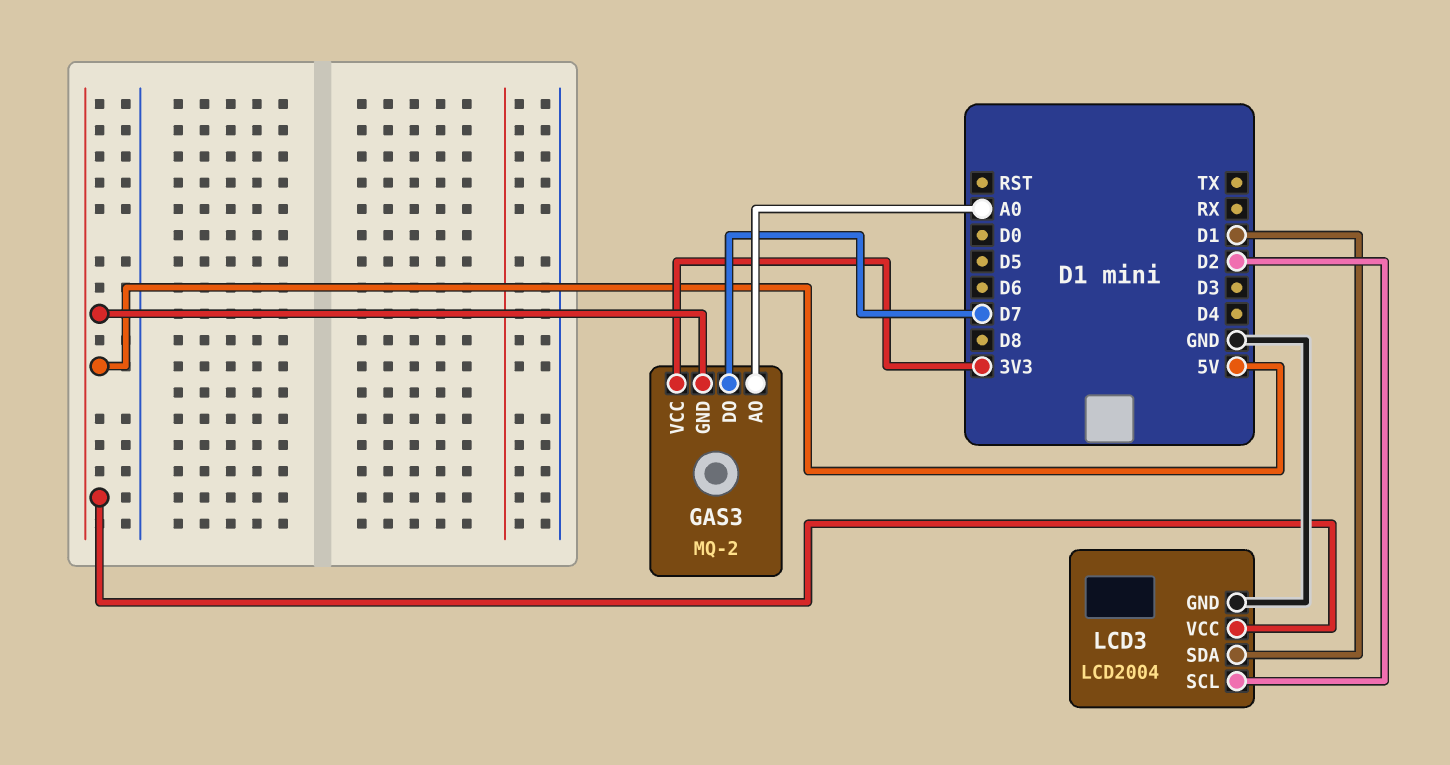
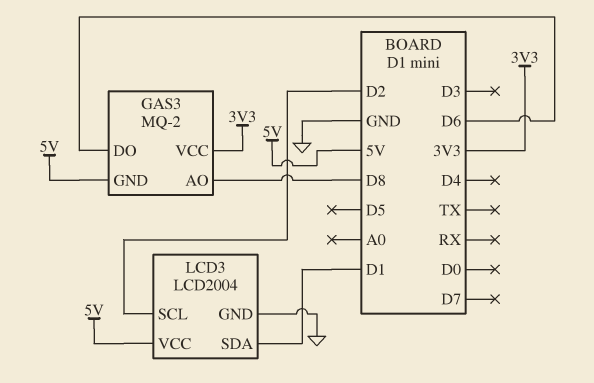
GAS3 pin AO: A0 -> D8
GAS3 pin DO: D7 -> D6

